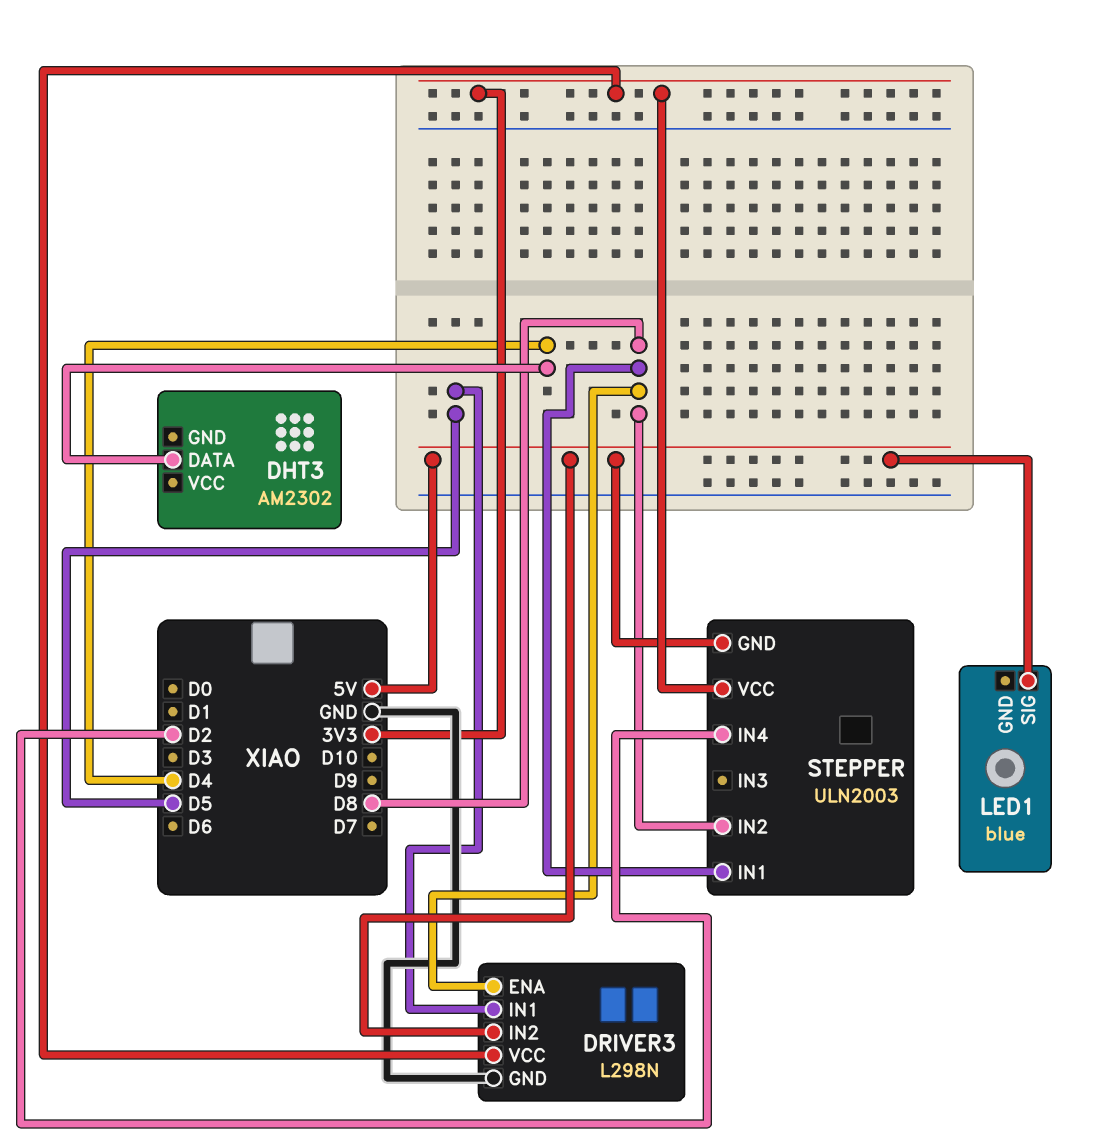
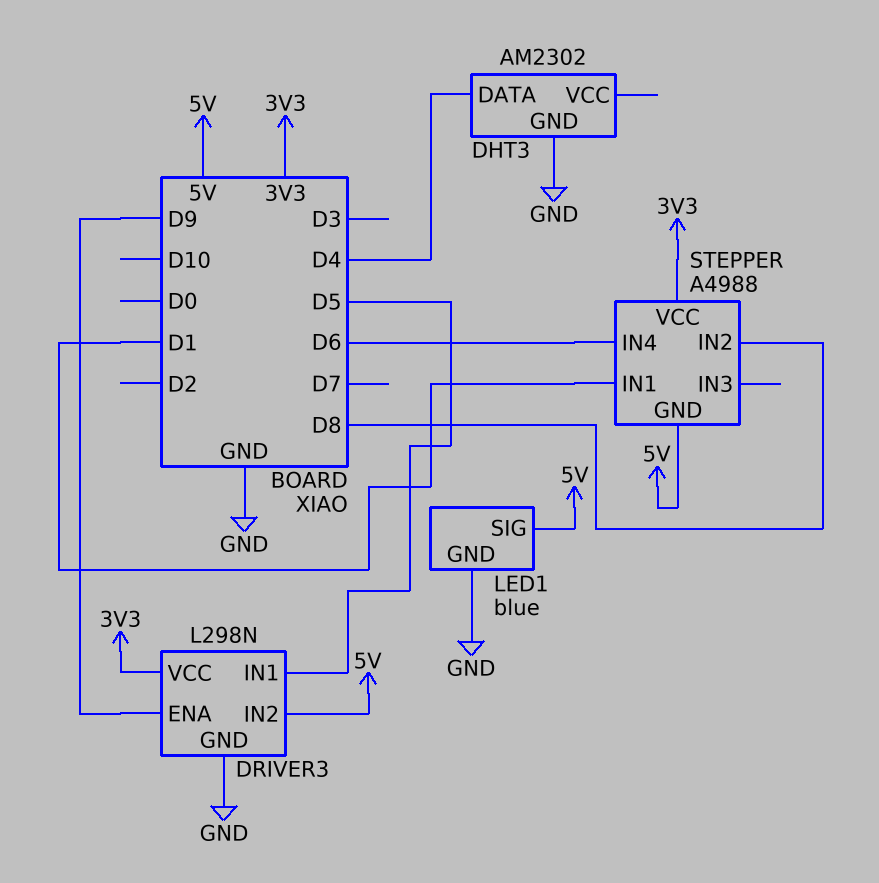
DHT3 pin GND: none -> GND
DRIVER3 pin ENA: D8 -> D9
LED1 pin GND: none -> GND
STEPPER: ULN2003 -> A4988
STEPPER pin IN1: D8 -> D1
STEPPER pin IN4: D2 -> D6

